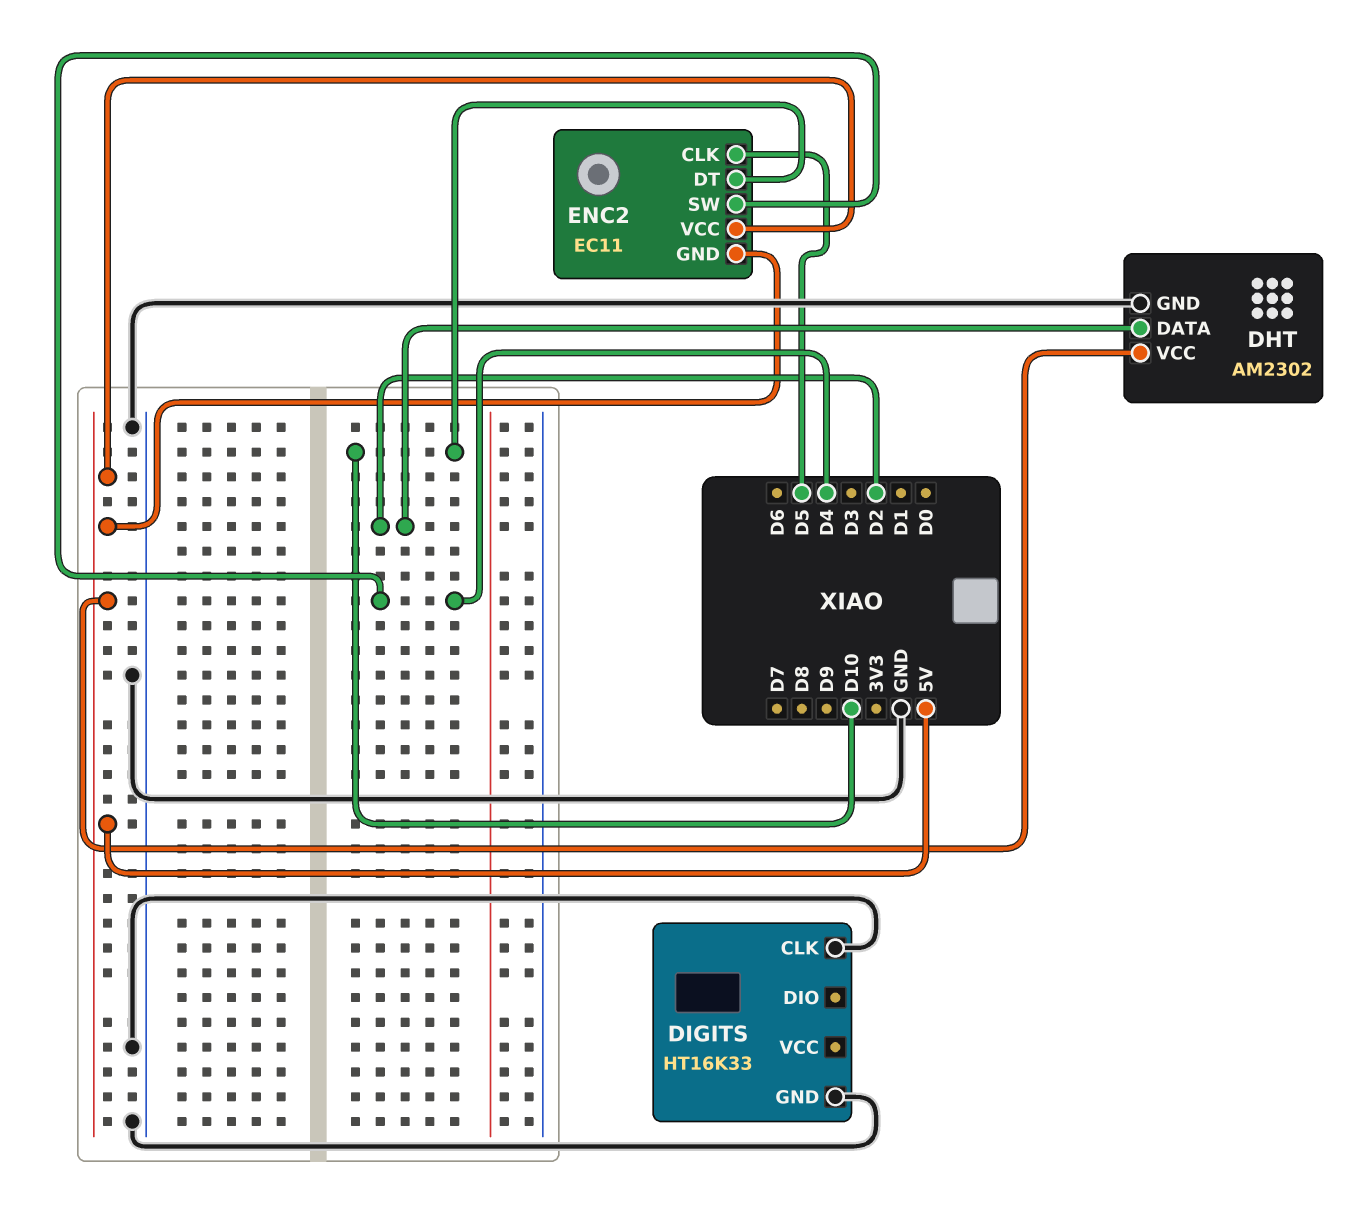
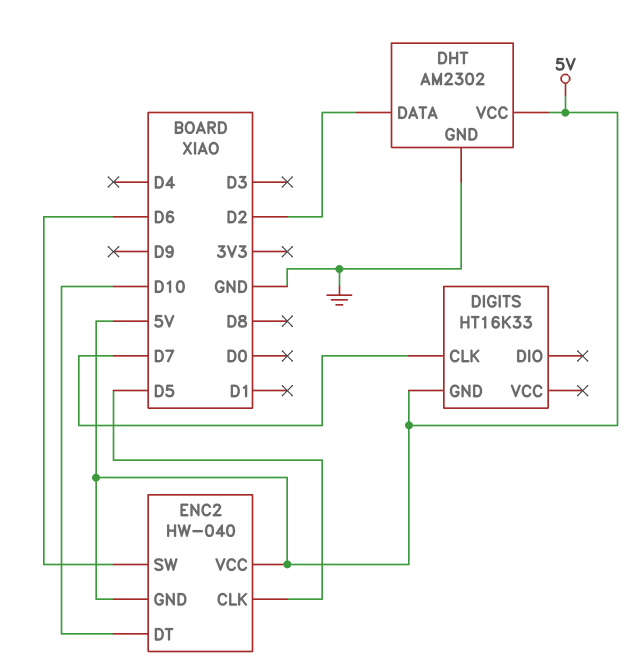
DIGITS pin CLK: GND -> D7
DIGITS pin GND: GND -> 5V
ENC2: EC11 -> HW-040
ENC2 pin SW: D4 -> D6

